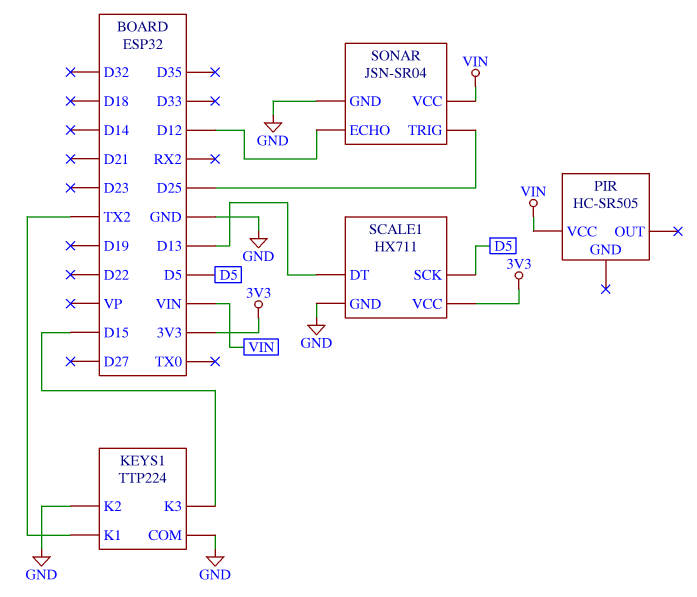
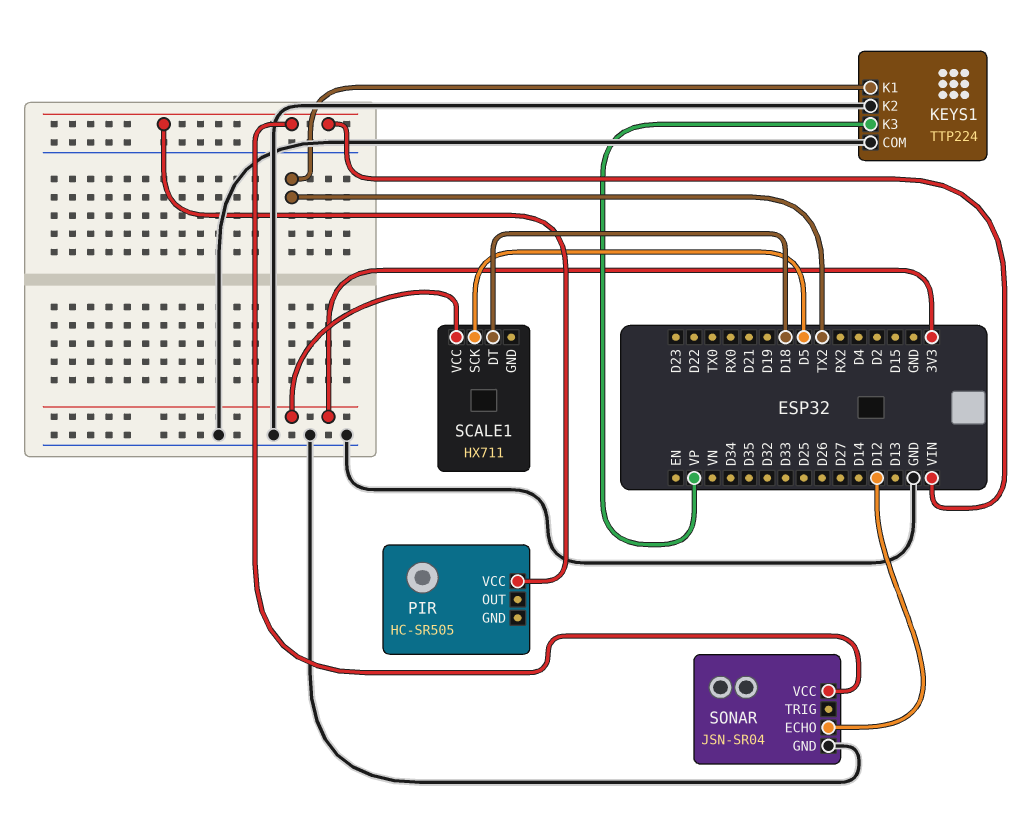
KEYS1 pin K3: D15 -> VP
SCALE1 pin DT: D13 -> D18
SCALE1 pin GND: GND -> none
SONAR pin TRIG: D25 -> none

